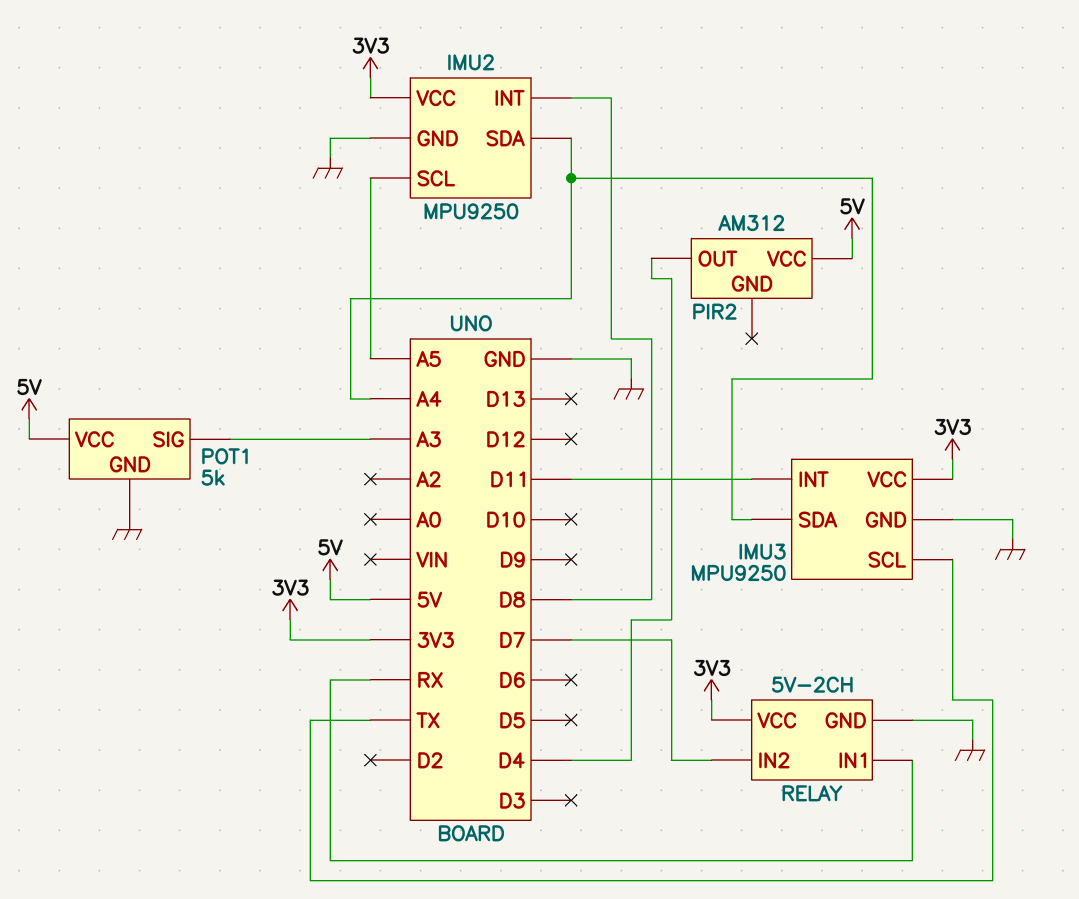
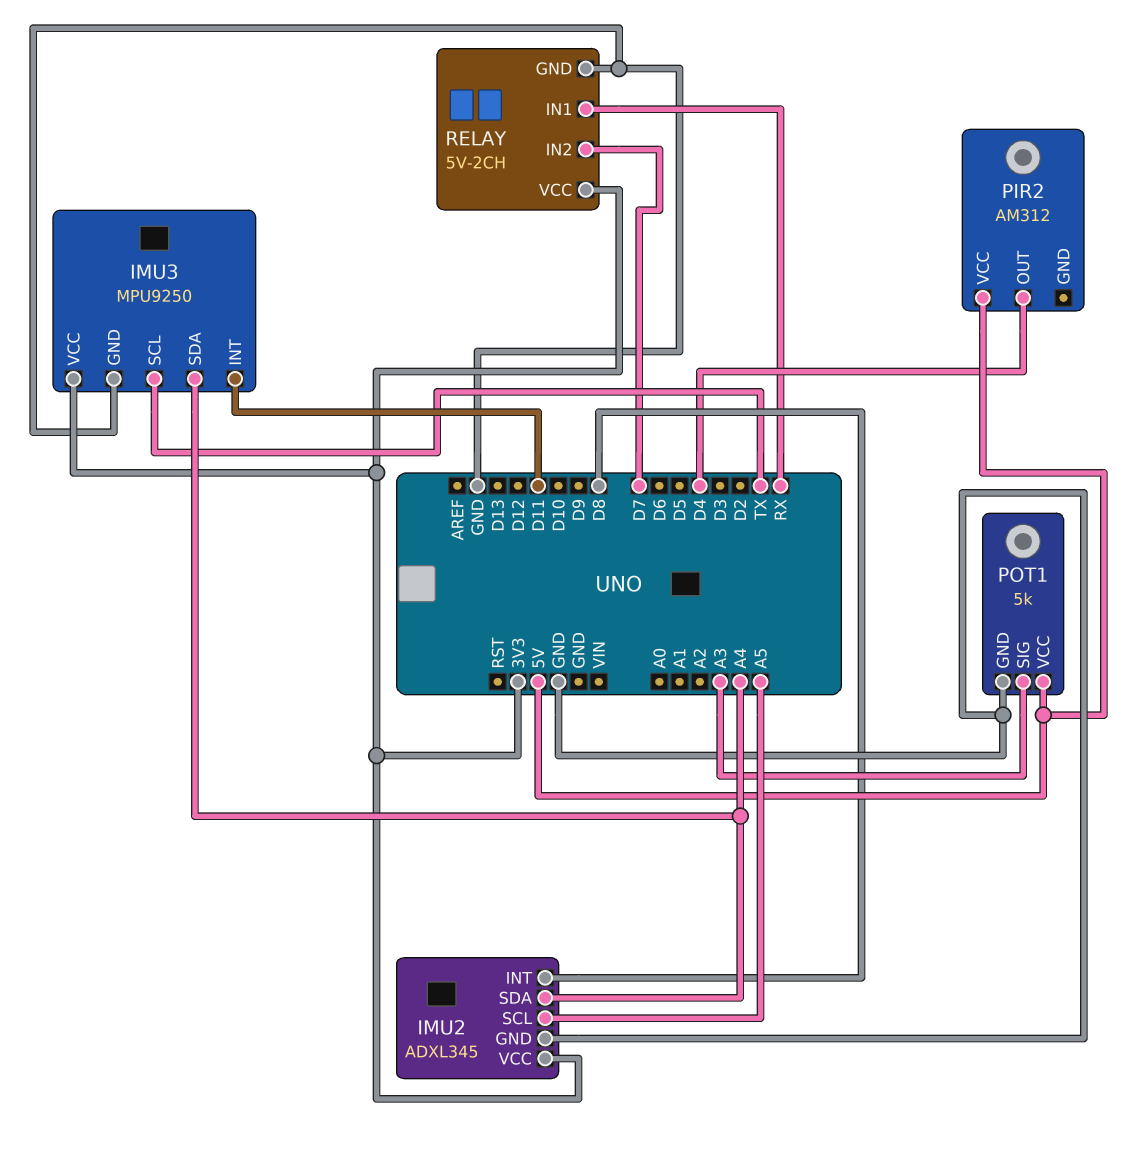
IMU2: MPU9250 -> ADXL345

